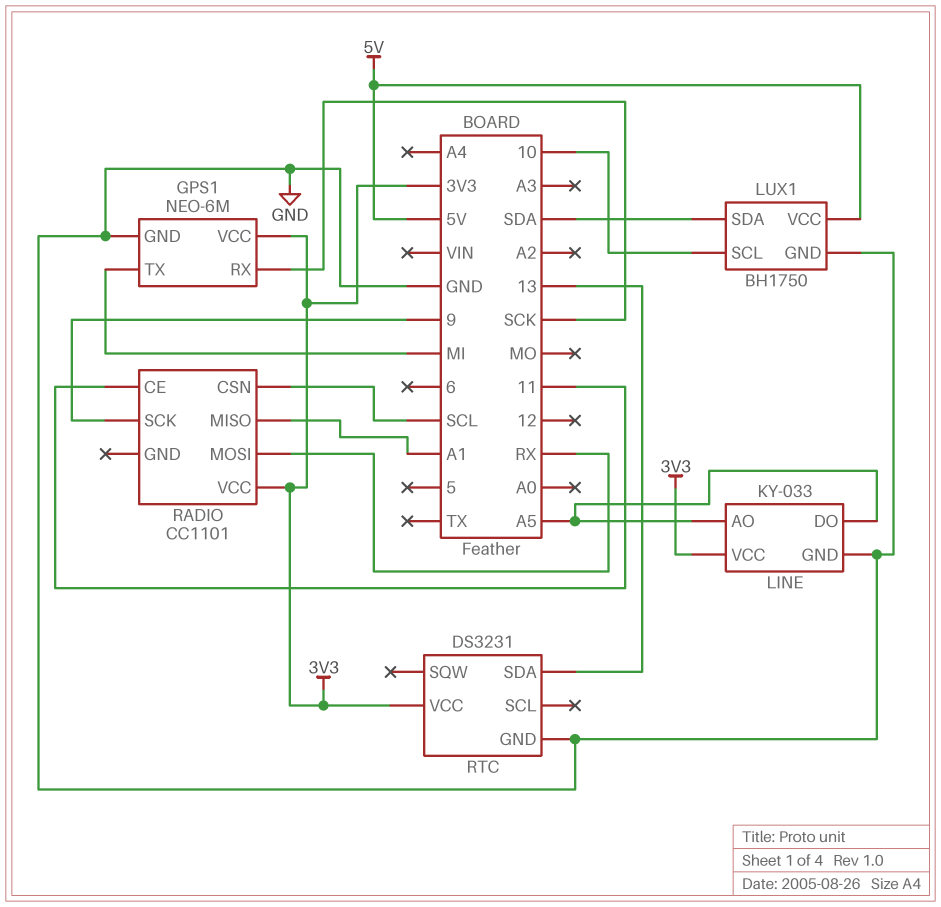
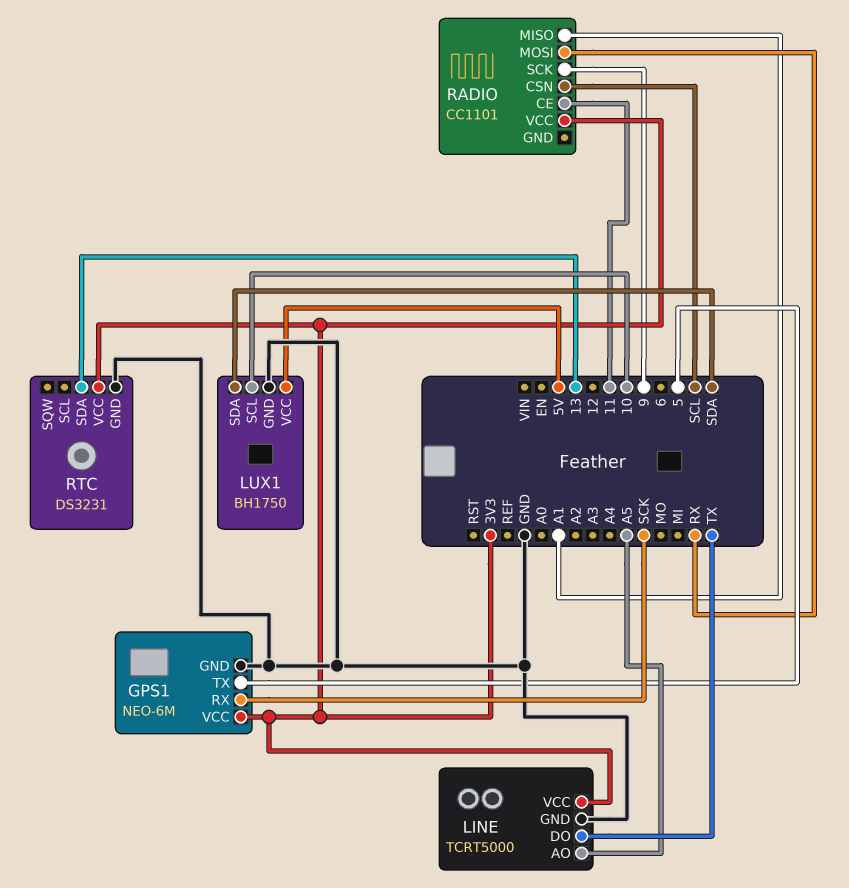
GPS1 pin TX: MI -> 5
LINE: KY-033 -> TCRT5000
LINE pin DO: A5 -> TX

